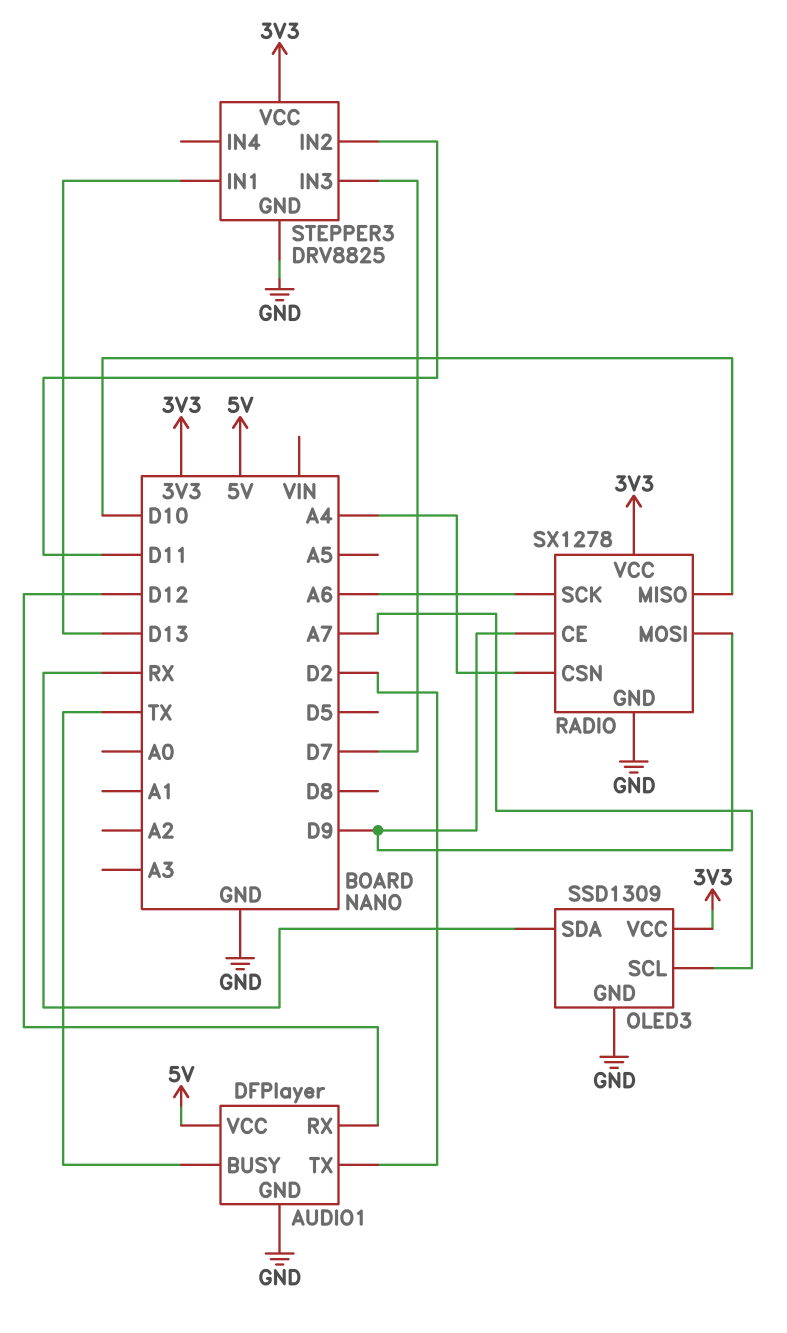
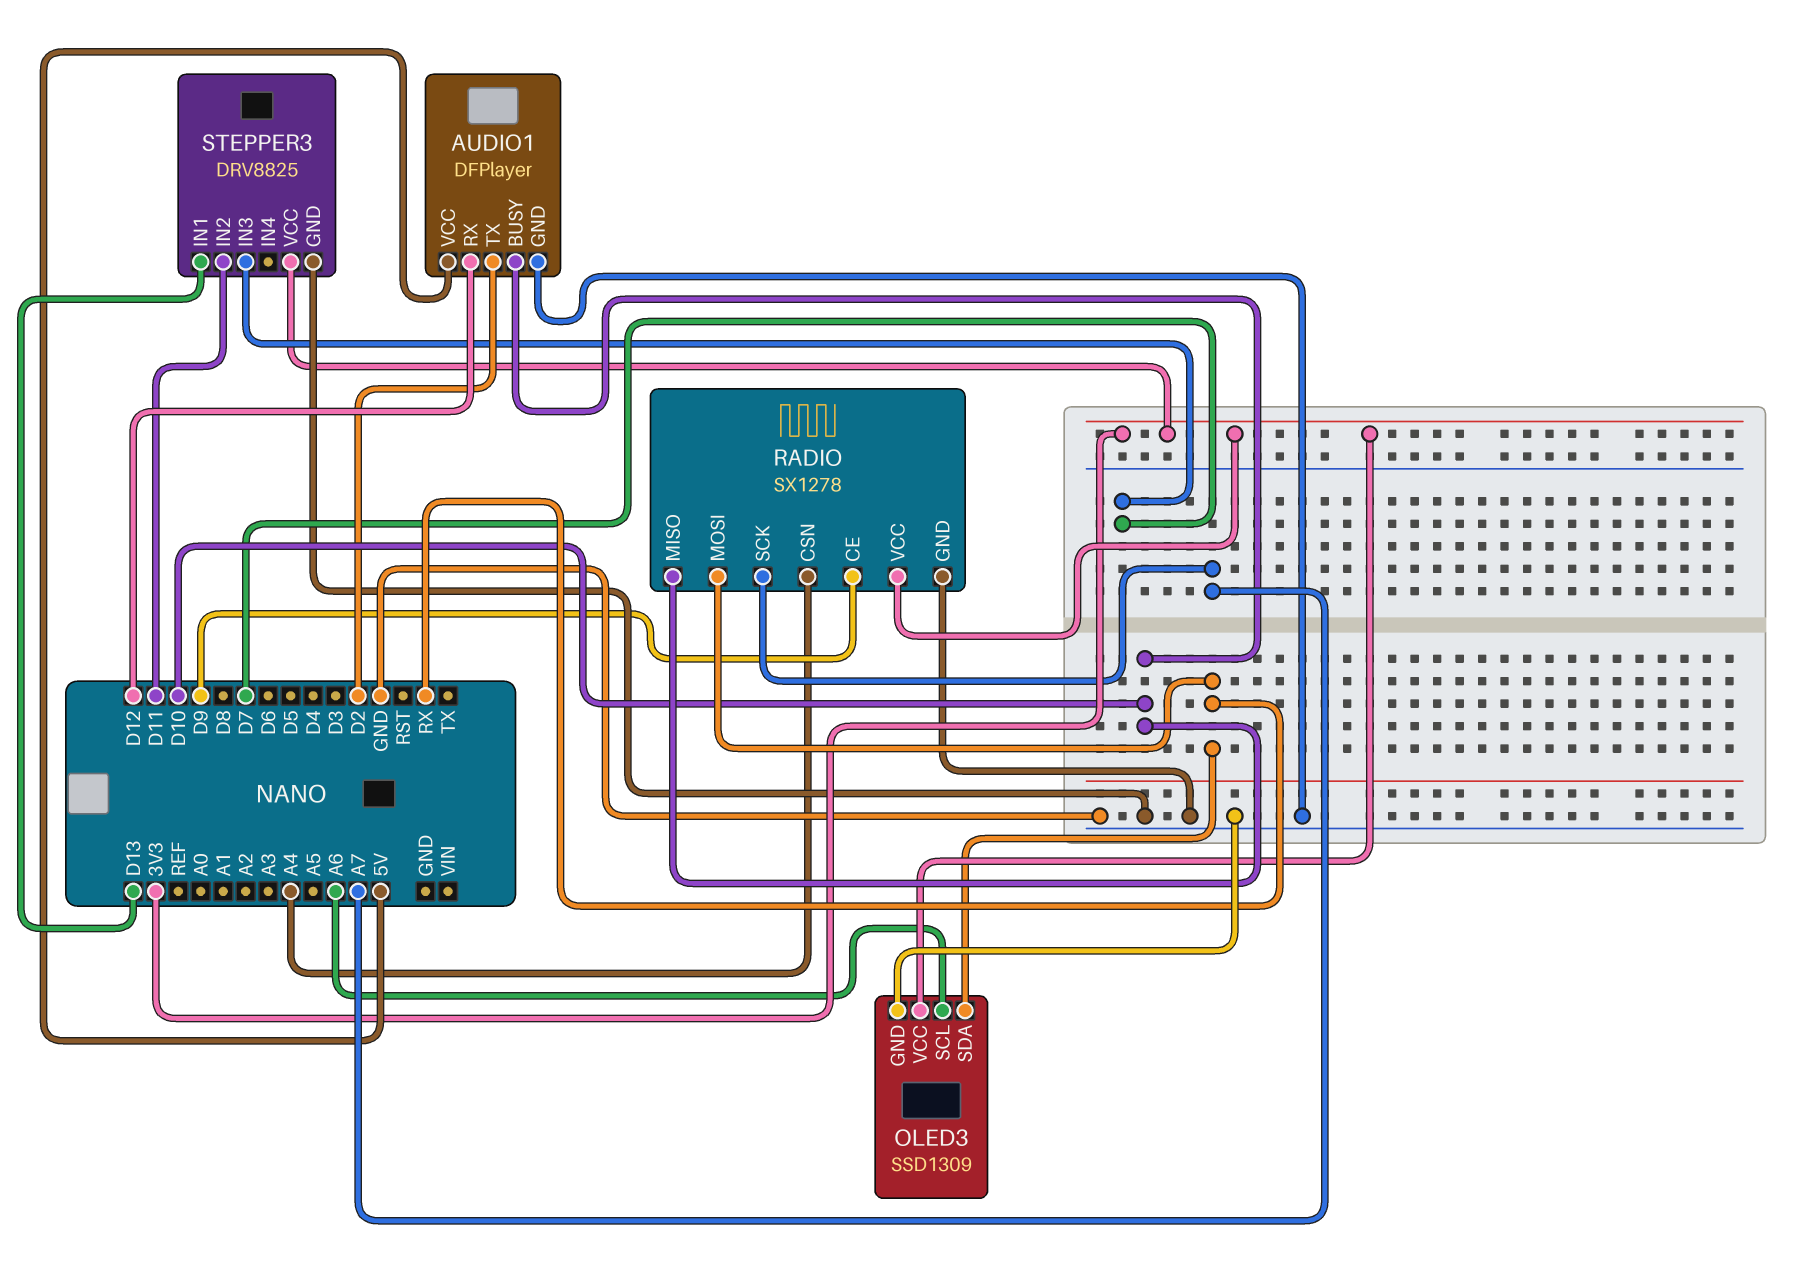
AUDIO1 pin BUSY: TX -> D10
OLED3 pin SCL: A7 -> A6
RADIO pin MOSI: D9 -> RX
RADIO pin SCK: A6 -> A7

